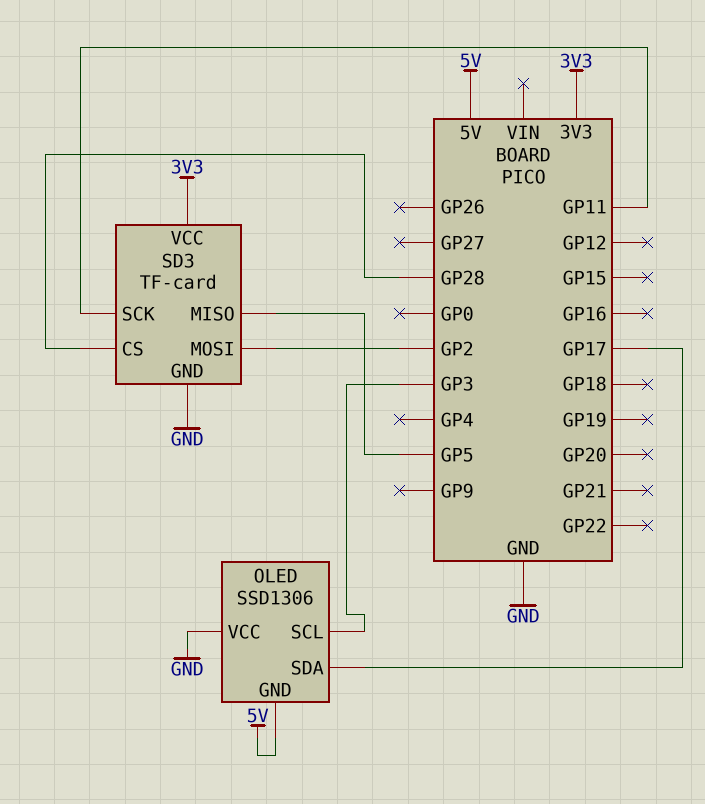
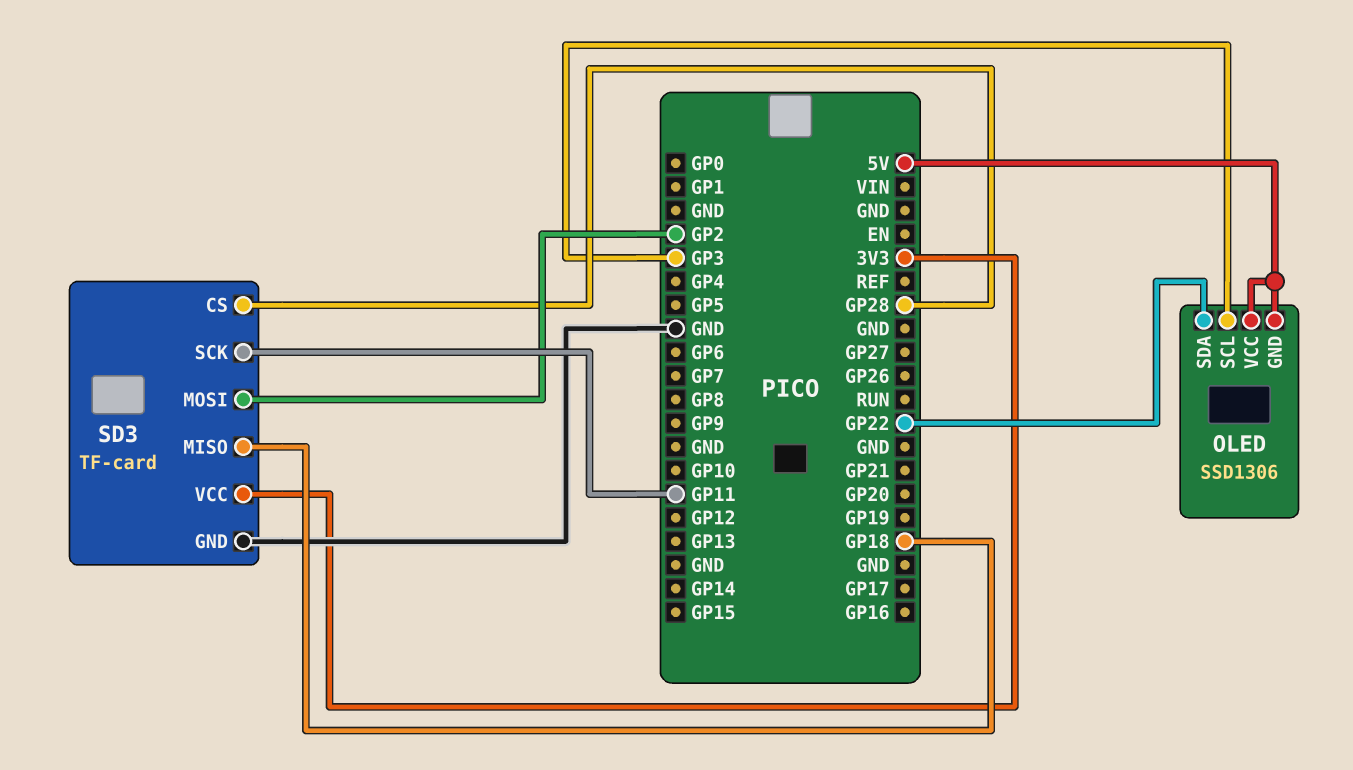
OLED pin SDA: GP17 -> GP22
OLED pin VCC: GND -> 5V
SD3 pin MISO: GP5 -> GP18

